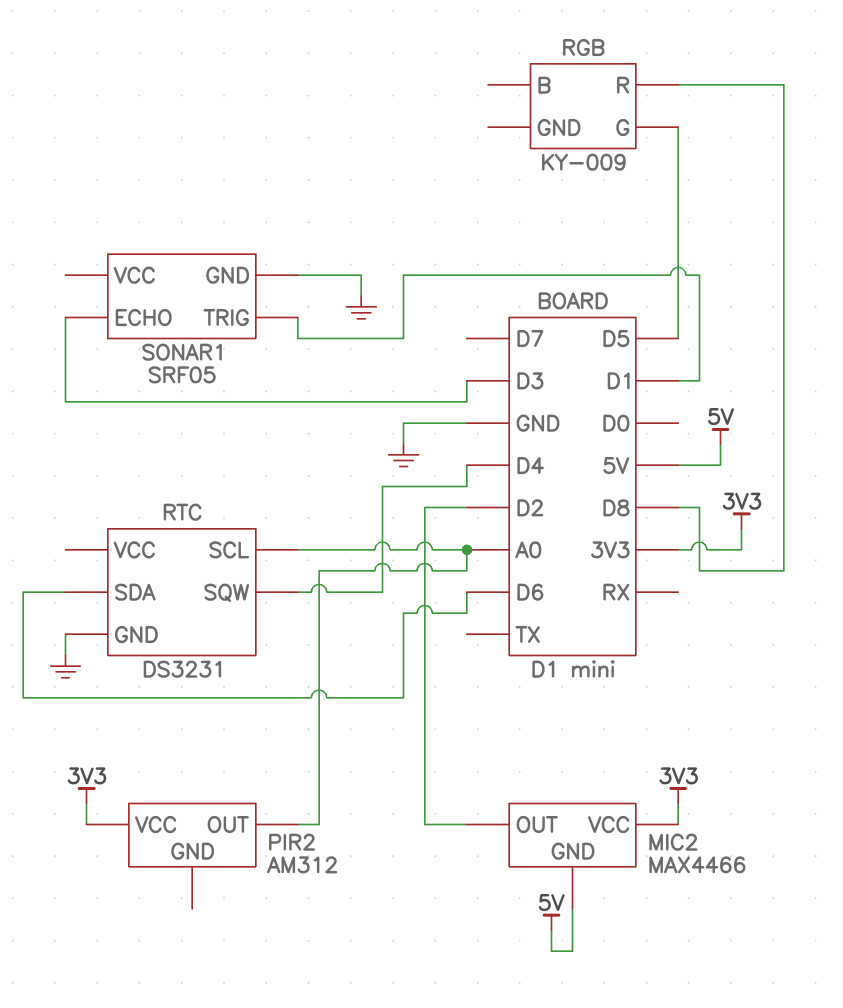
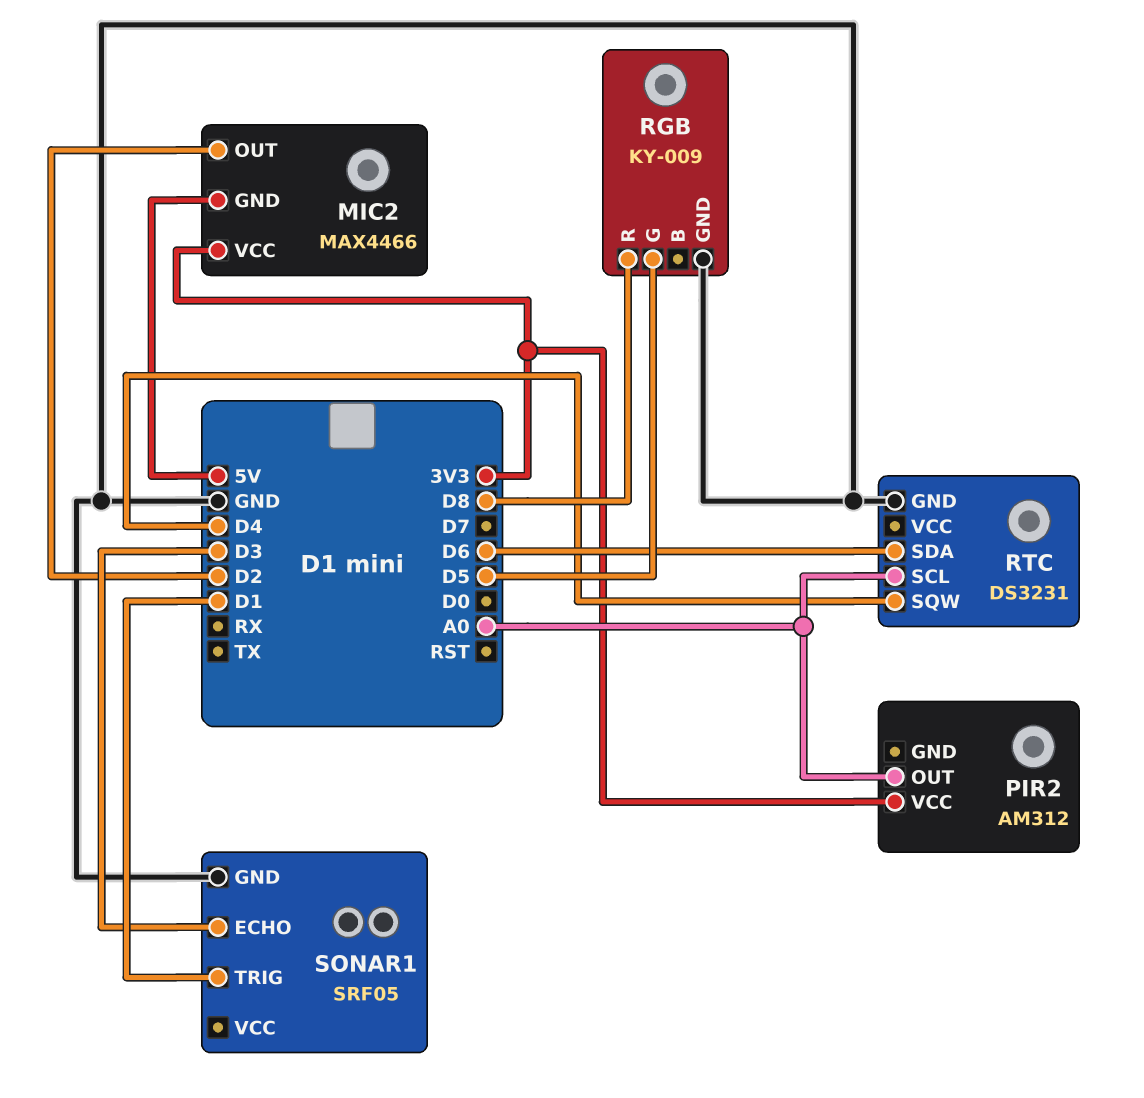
RGB pin GND: none -> GND

